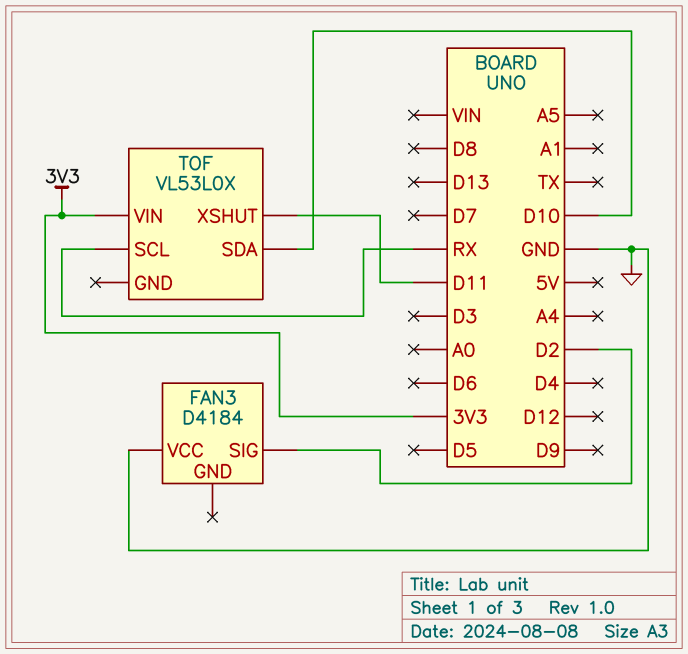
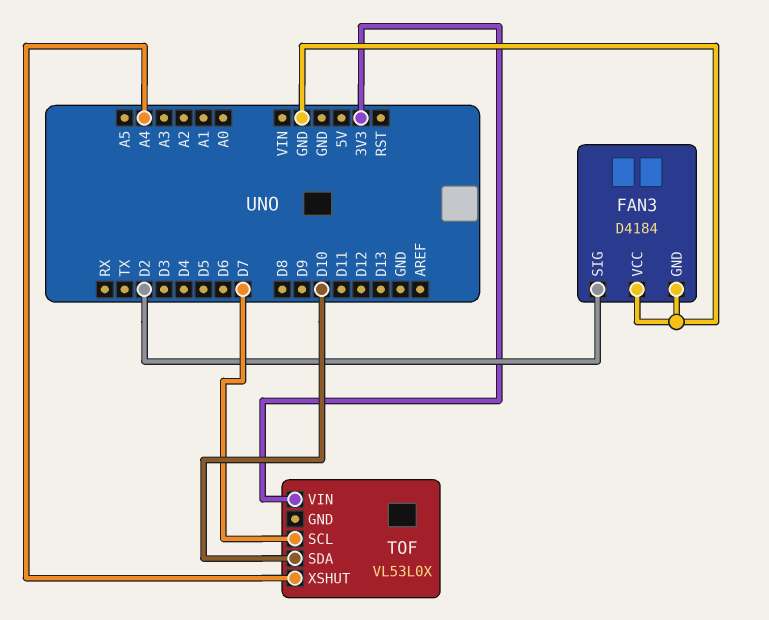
FAN3 pin GND: none -> GND
TOF pin SCL: RX -> D7
TOF pin XSHUT: D11 -> A4

